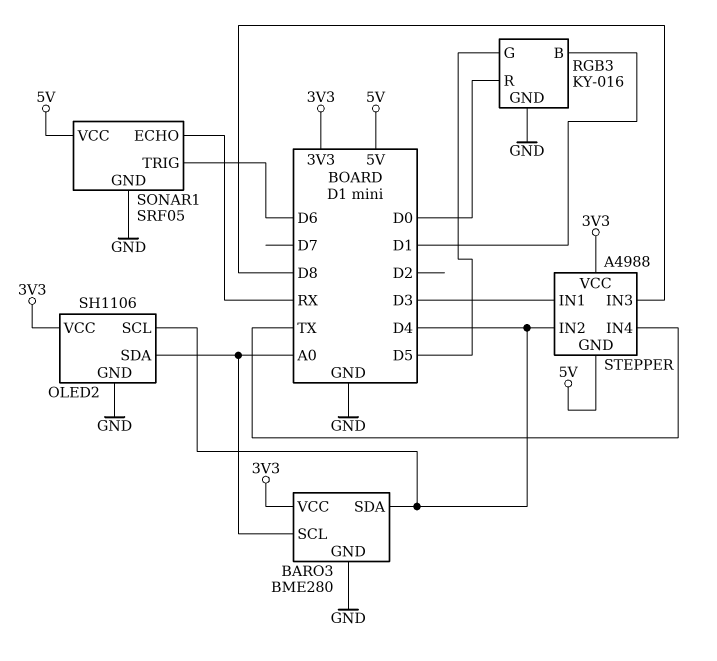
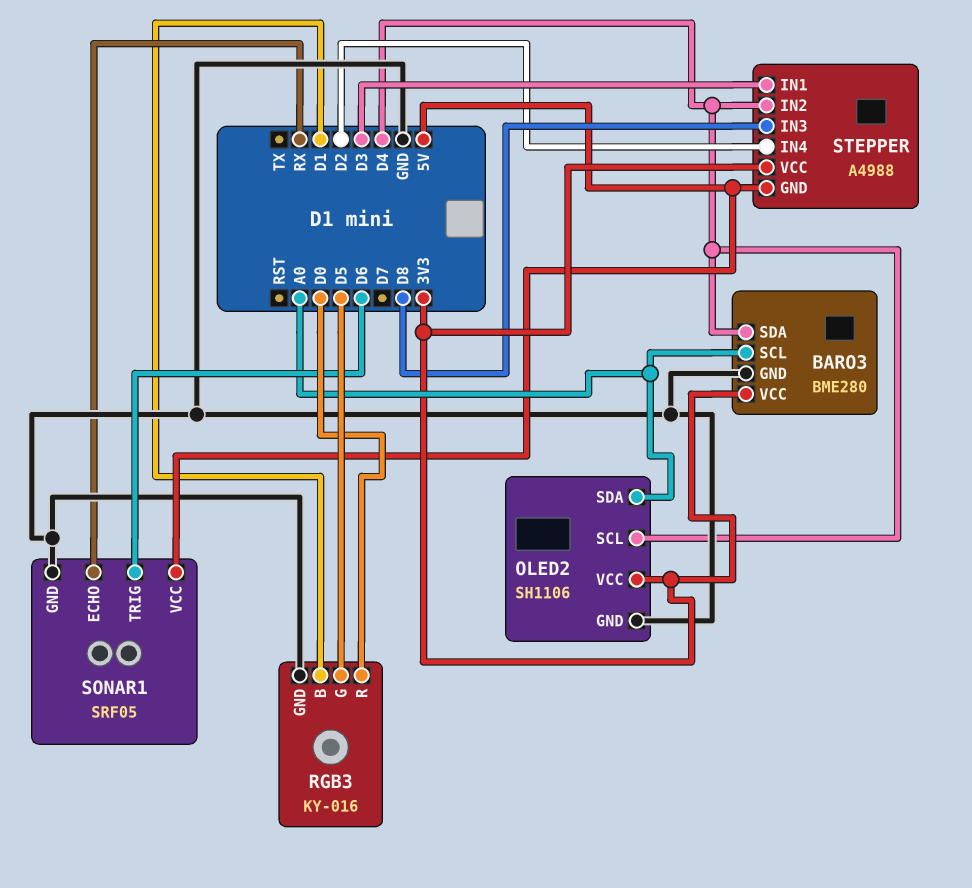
STEPPER pin IN4: TX -> D2

